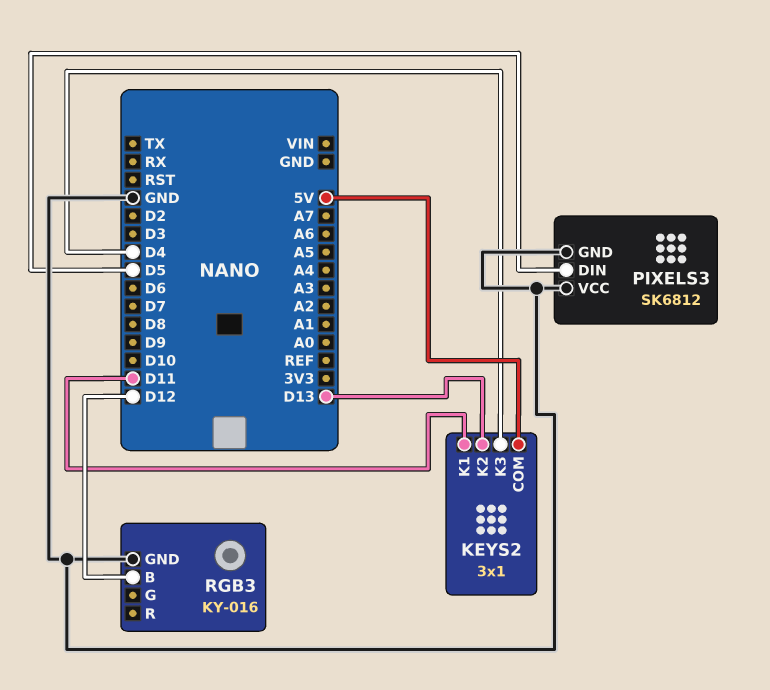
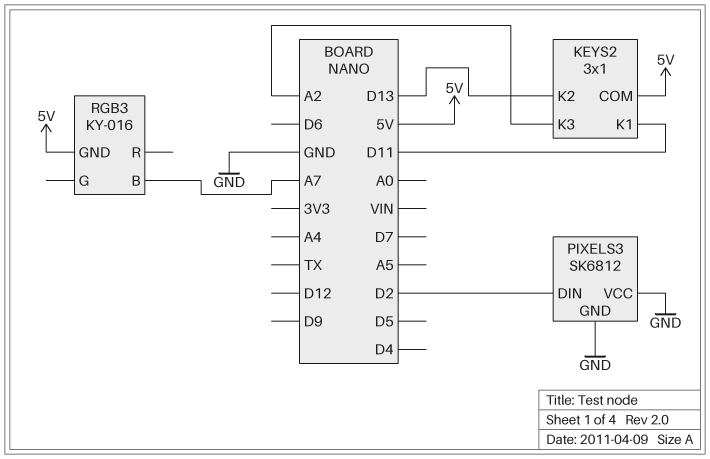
KEYS2 pin K3: D4 -> A2
PIXELS3 pin DIN: D5 -> D2
RGB3 pin B: D12 -> A7
RGB3 pin GND: GND -> 5V

